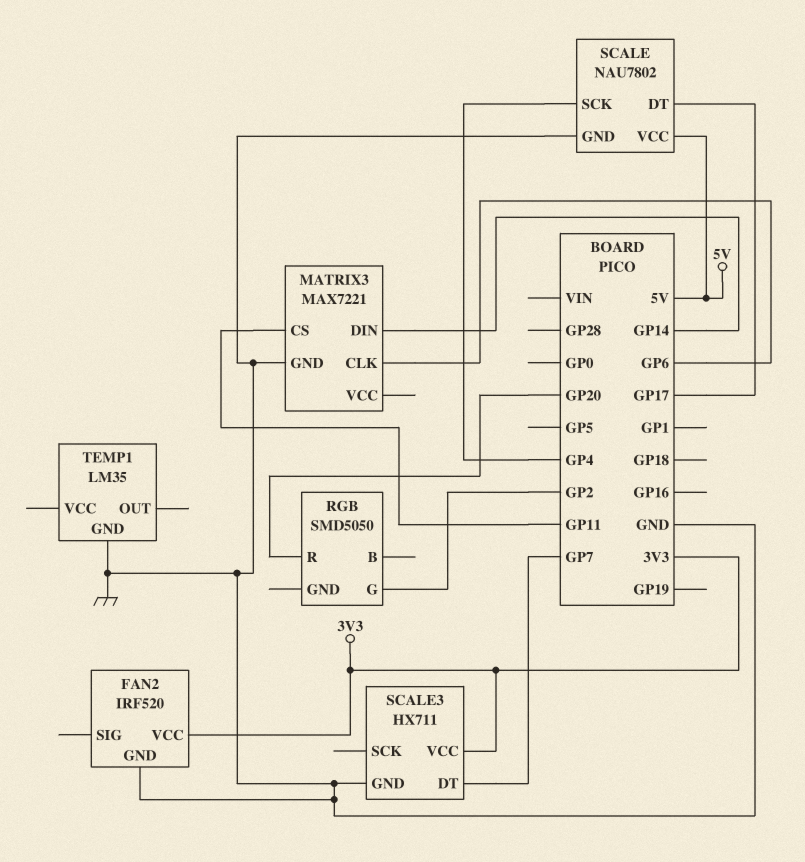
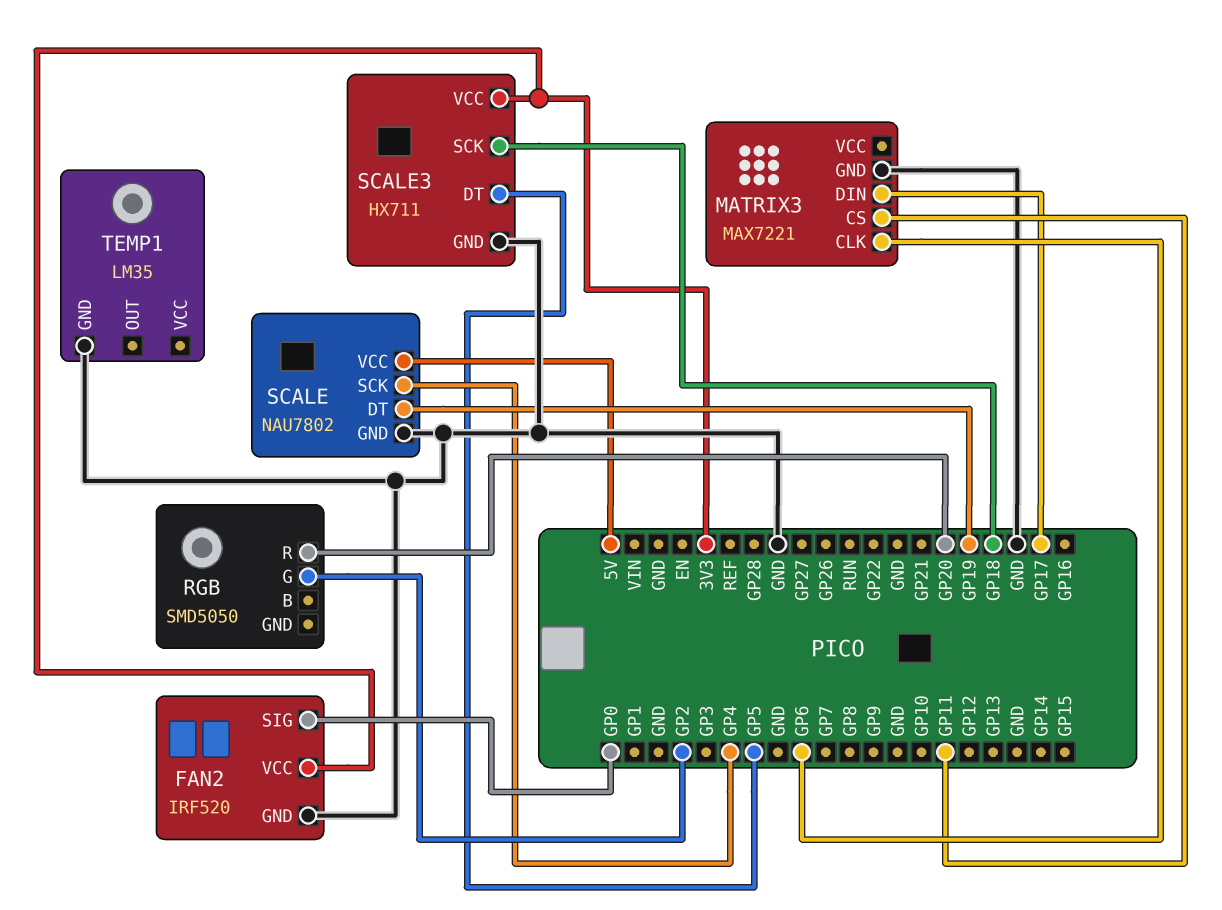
FAN2 pin SIG: none -> GP0
MATRIX3 pin DIN: GP14 -> GP17
SCALE pin DT: GP17 -> GP19
SCALE3 pin DT: GP7 -> GP5
SCALE3 pin SCK: none -> GP18

